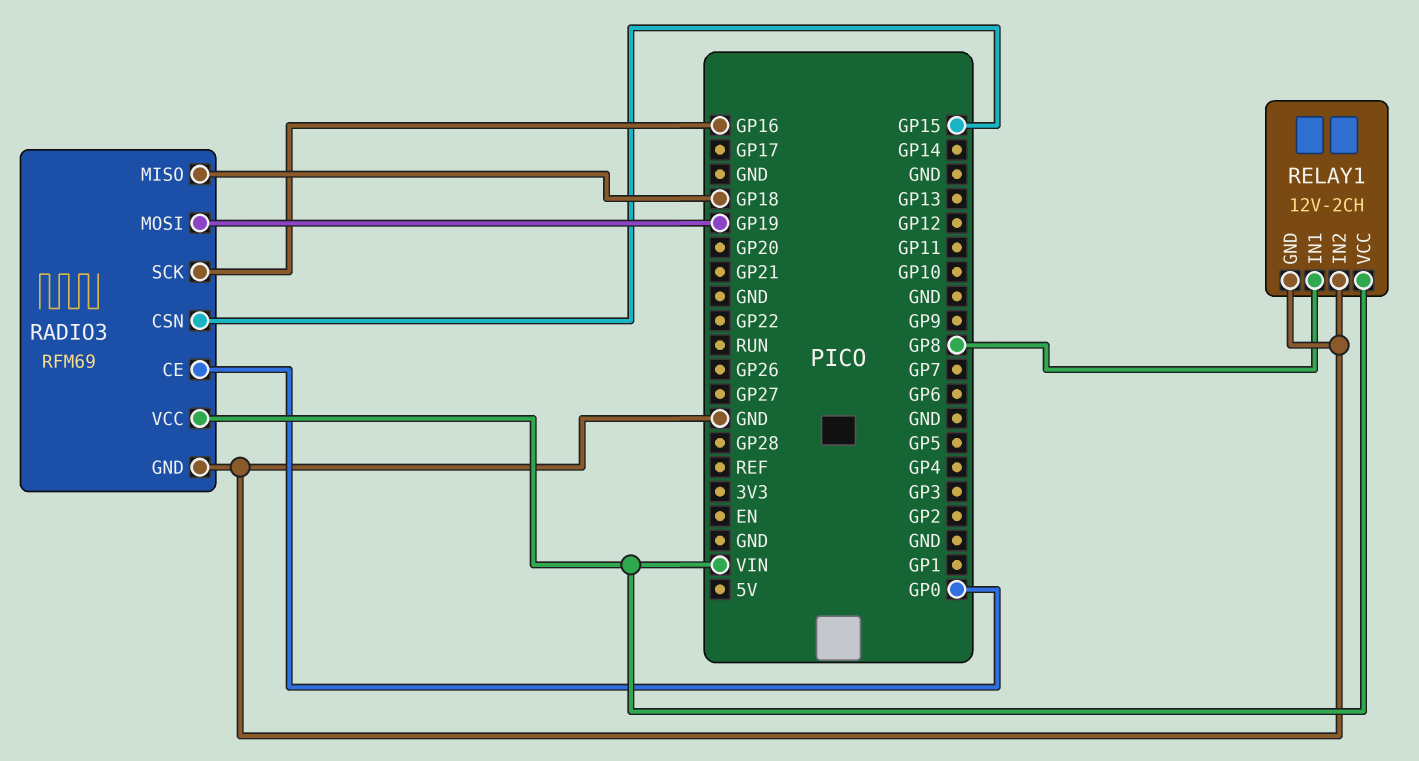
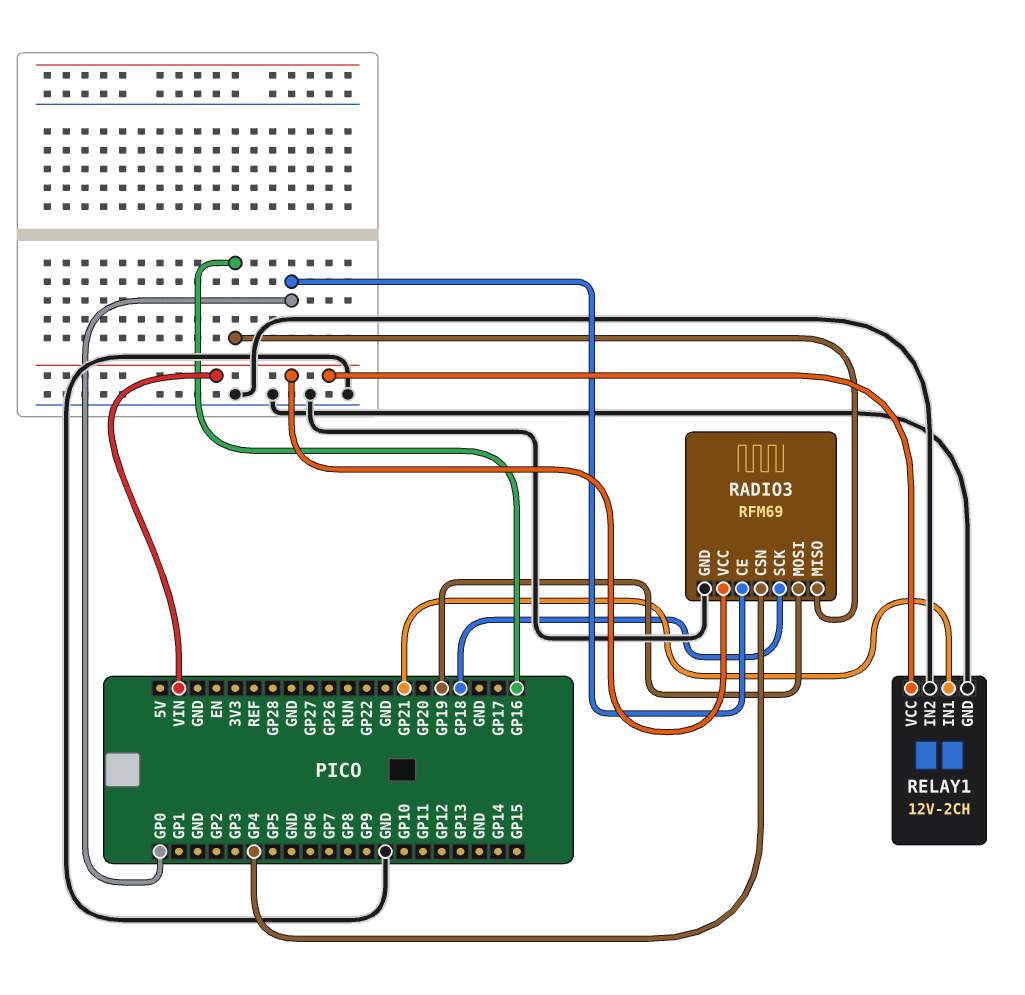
RADIO3 pin CSN: GP15 -> GP4
RADIO3 pin MISO: GP18 -> GP16
RADIO3 pin SCK: GP16 -> GP18
RELAY1 pin IN1: GP8 -> GP21

